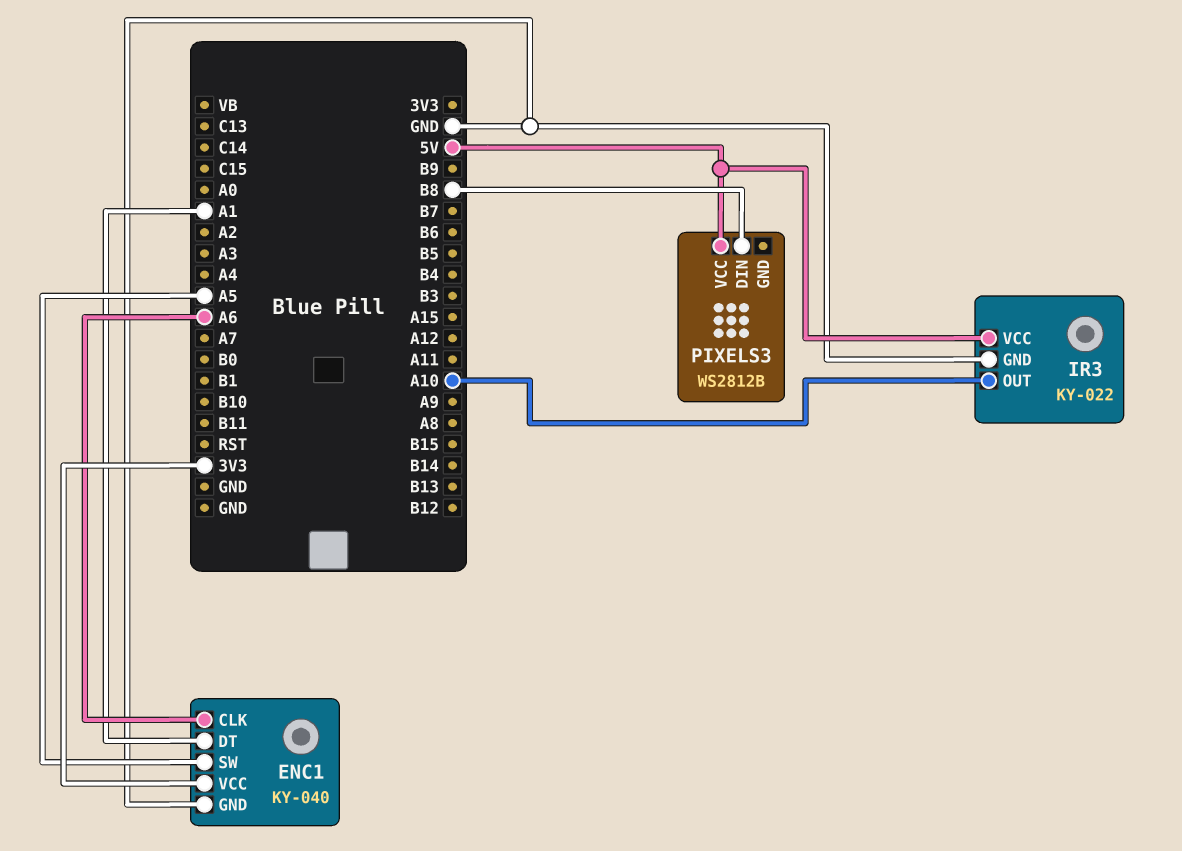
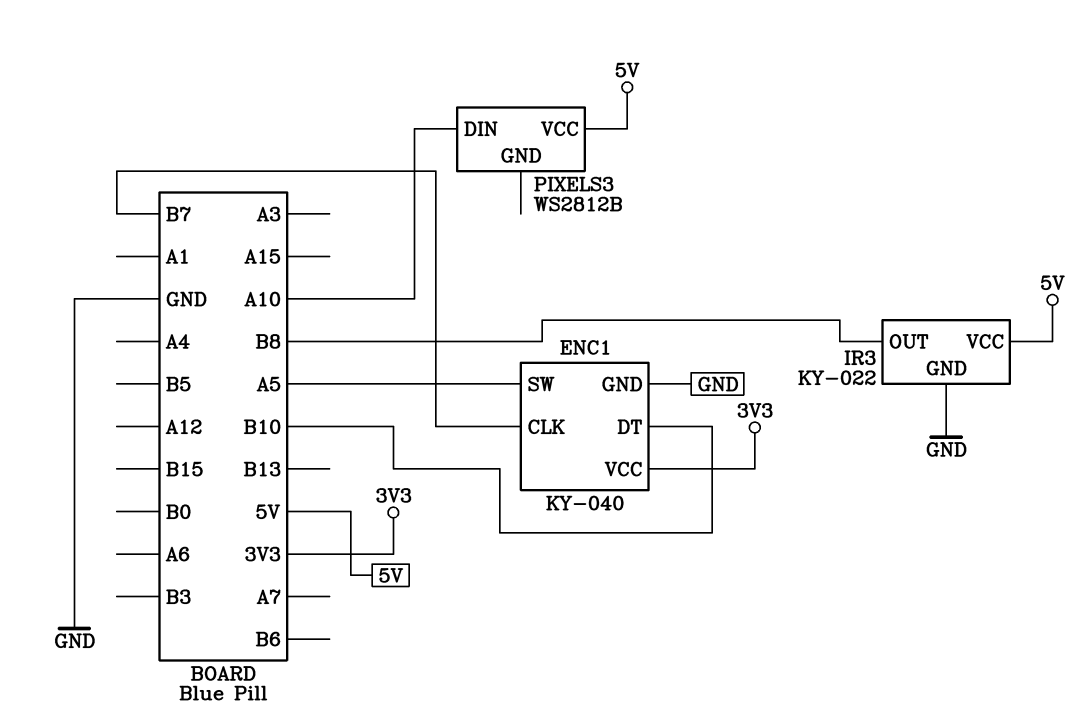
ENC1 pin CLK: A6 -> B7
ENC1 pin DT: A1 -> B10
IR3 pin OUT: A10 -> B8
PIXELS3 pin DIN: B8 -> A10

